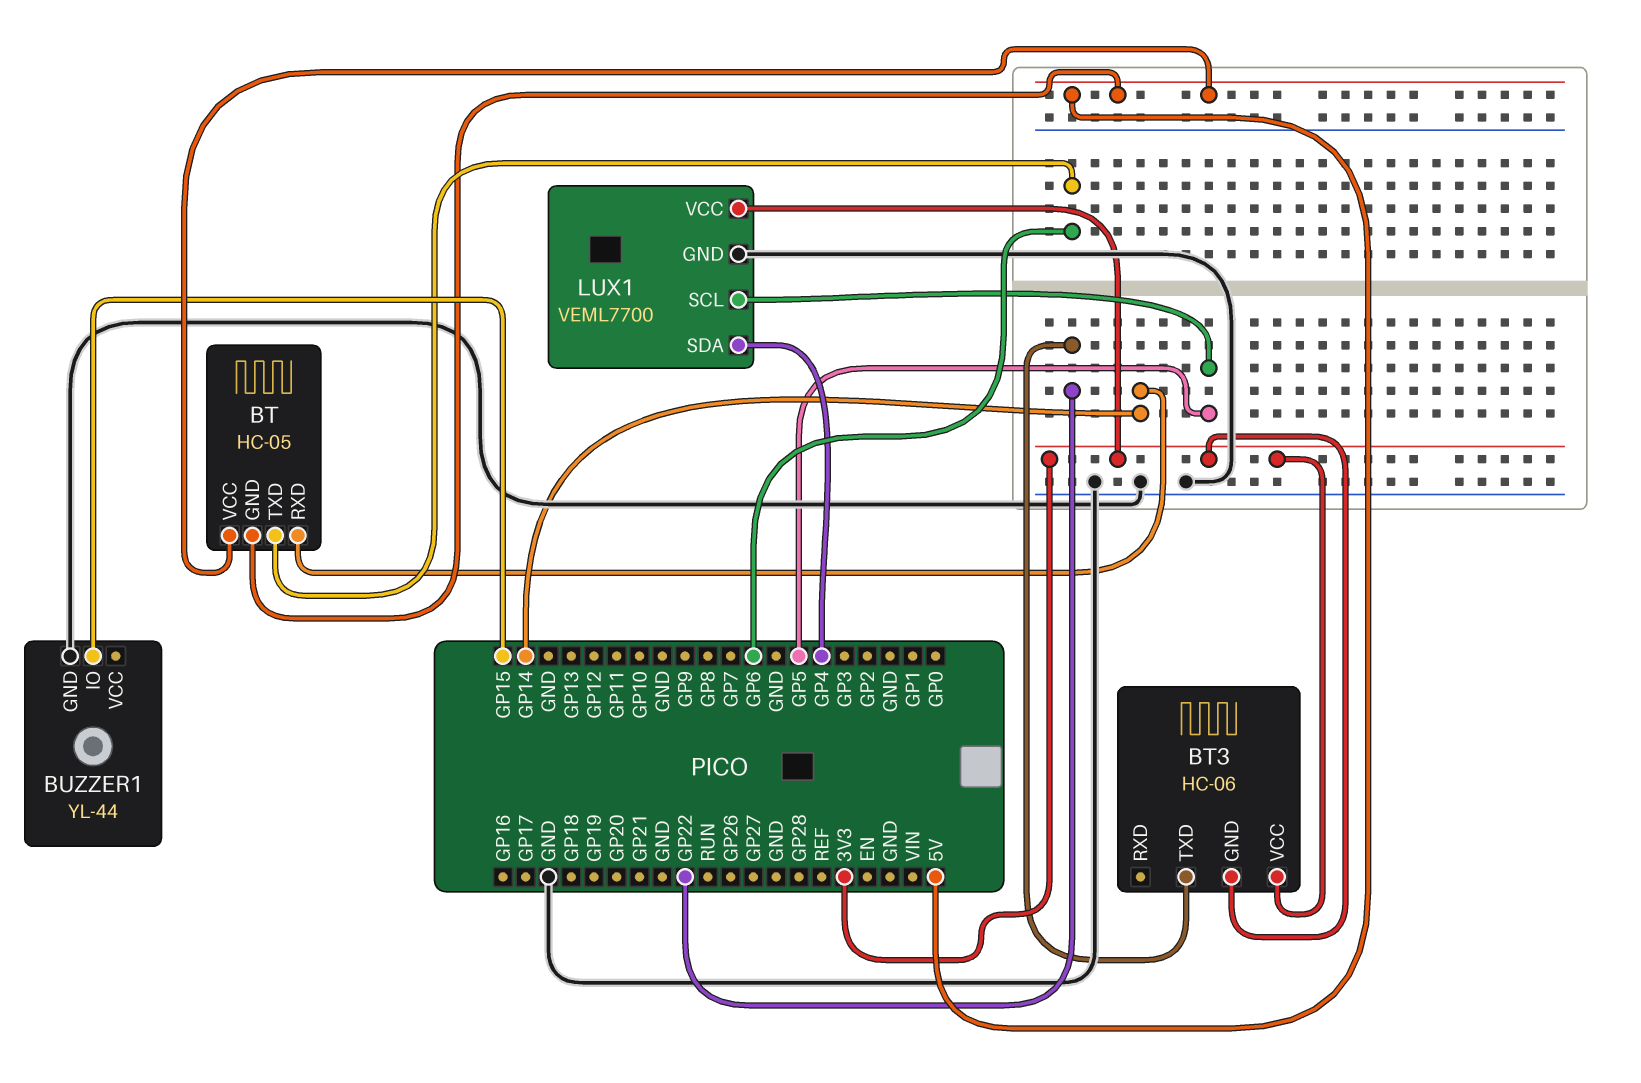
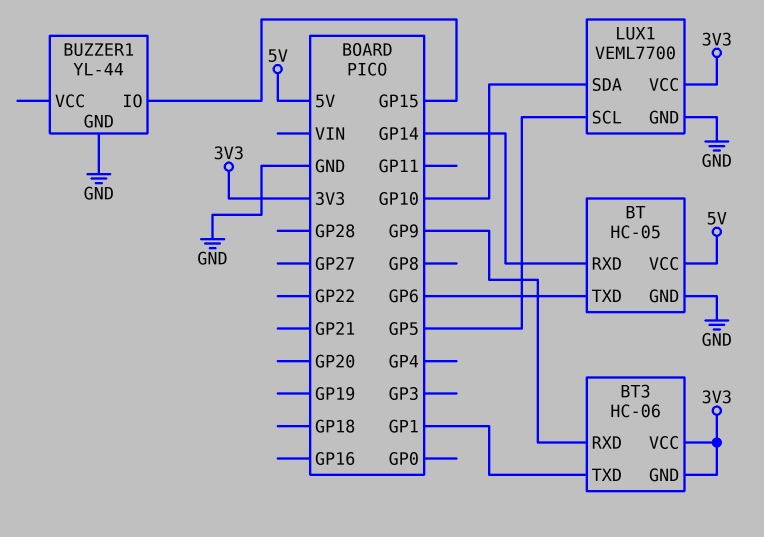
BT pin GND: 5V -> GND
BT3 pin RXD: none -> GP9
BT3 pin TXD: GP22 -> GP1
LUX1 pin SDA: GP4 -> GP10

